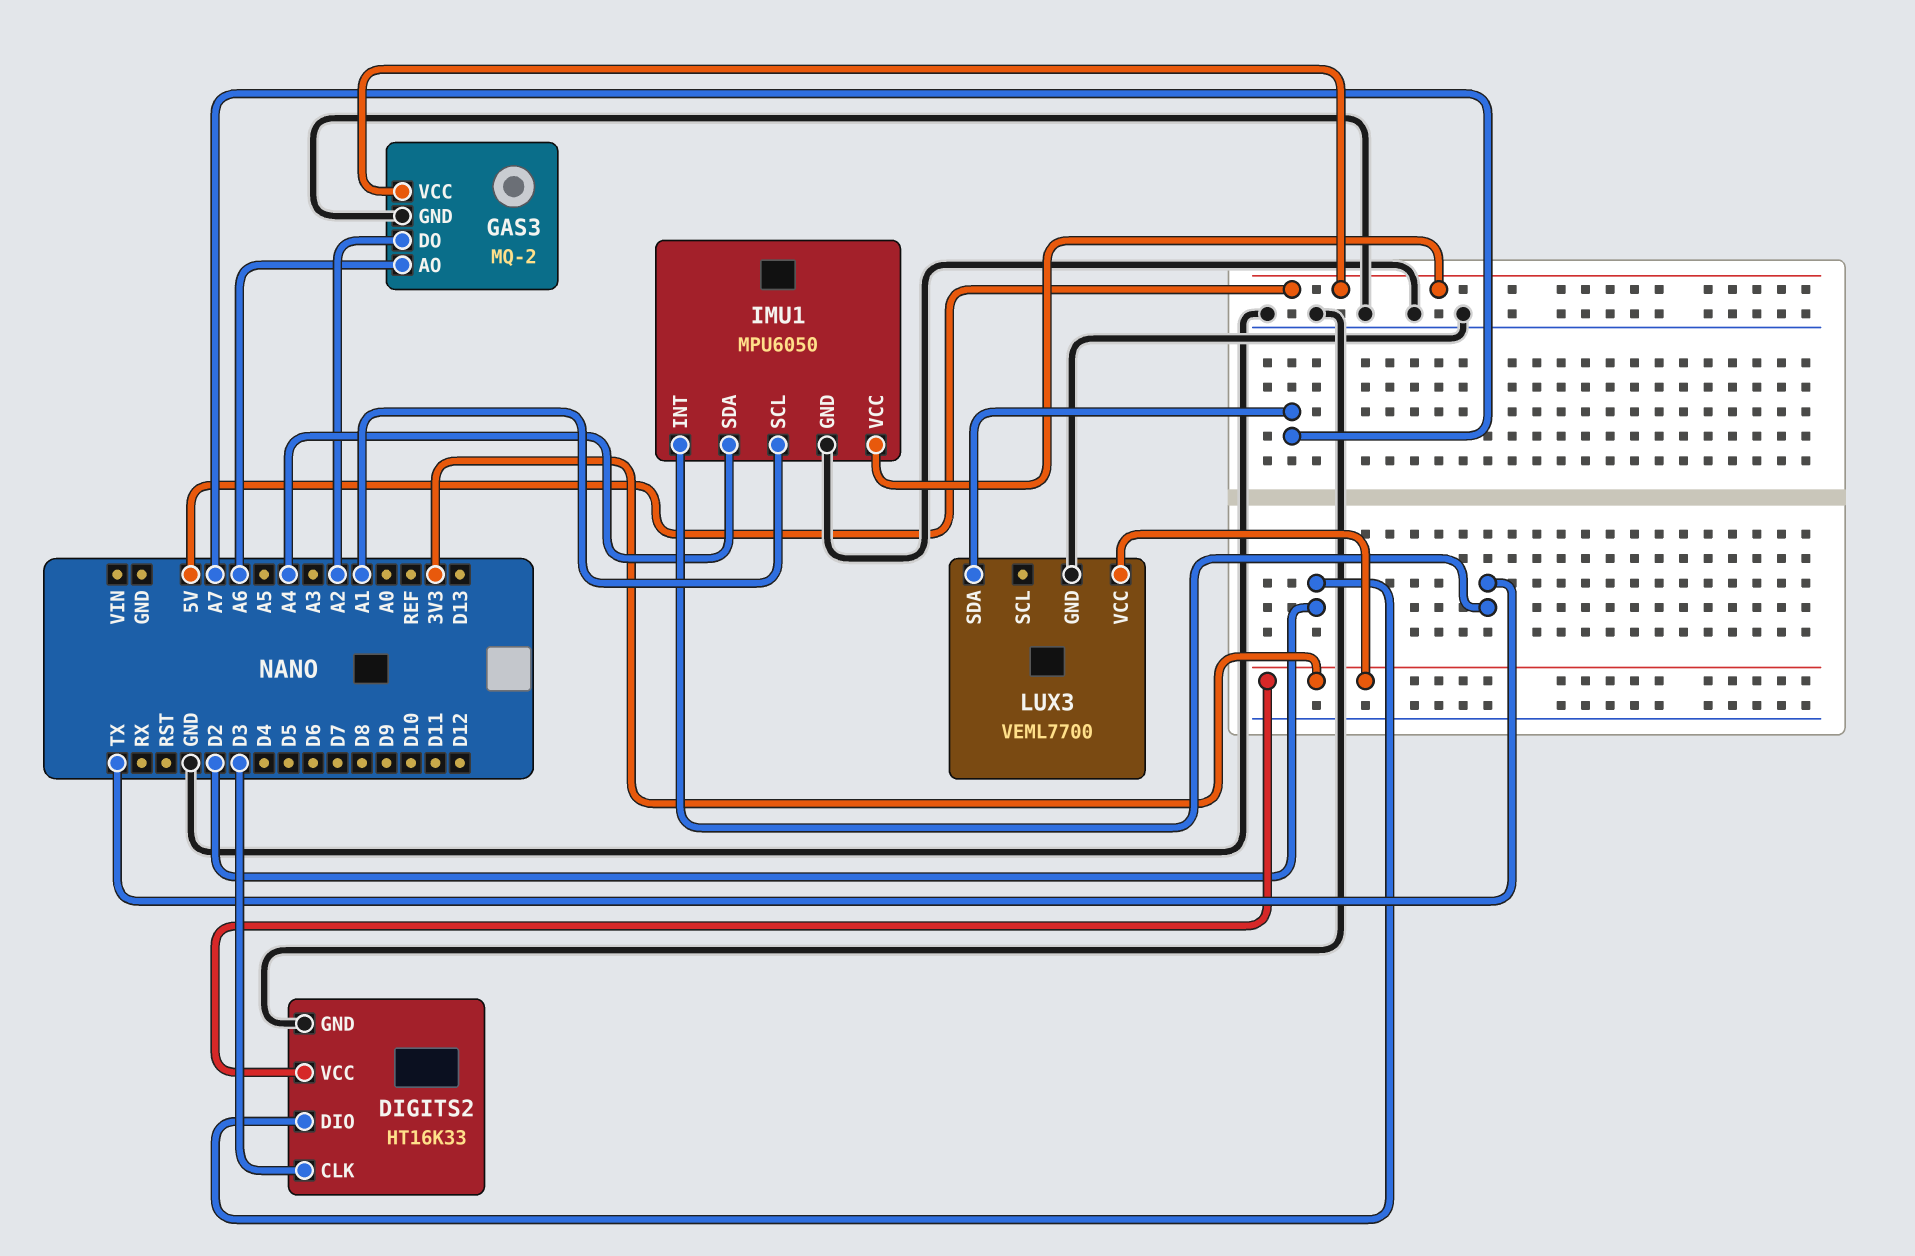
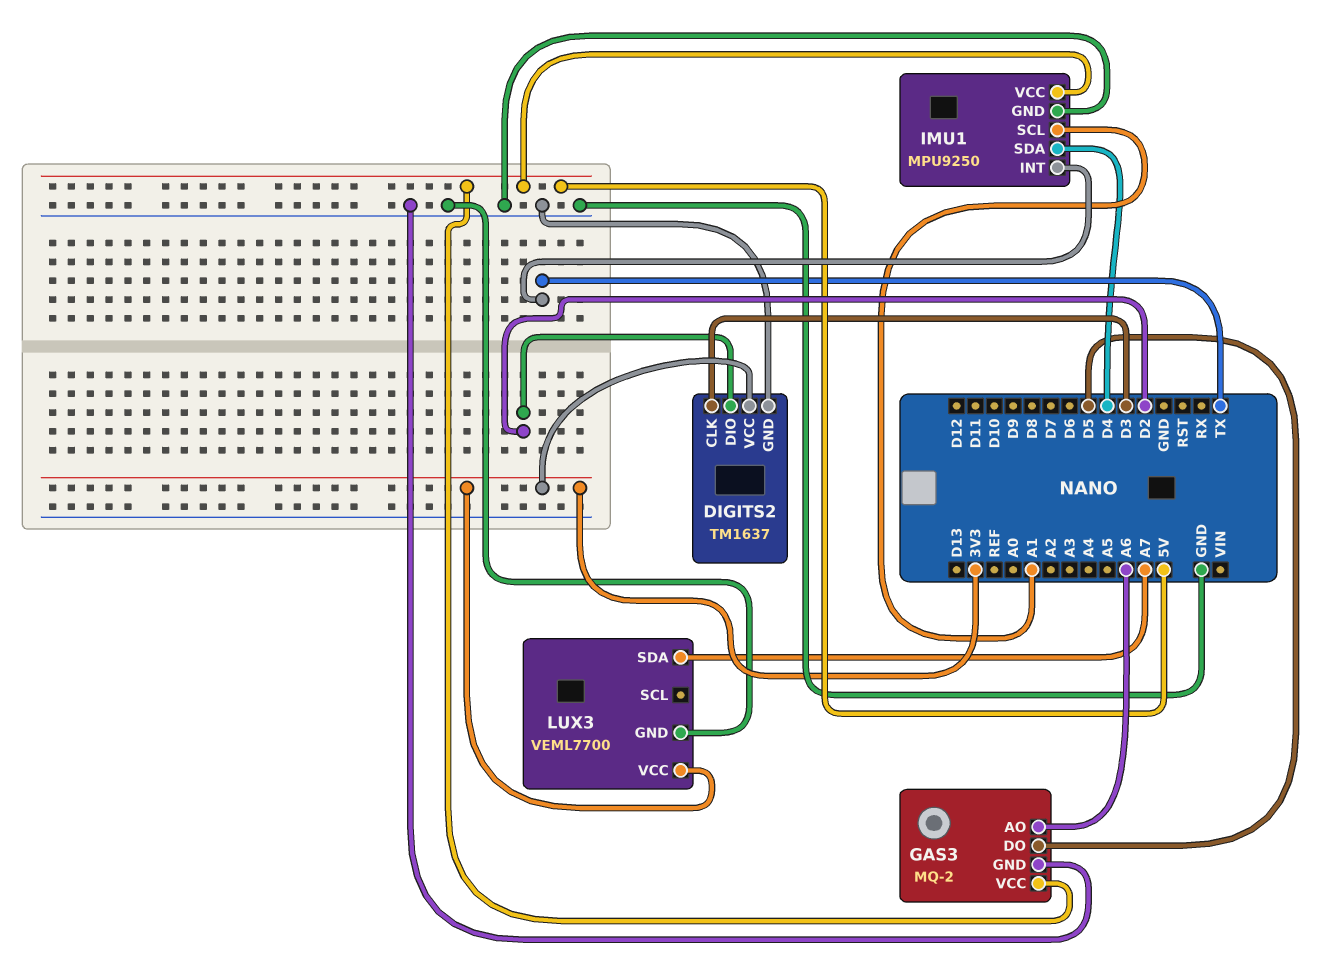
DIGITS2: HT16K33 -> TM1637
GAS3 pin DO: A2 -> D5
IMU1: MPU6050 -> MPU9250
IMU1 pin SDA: A4 -> D4

